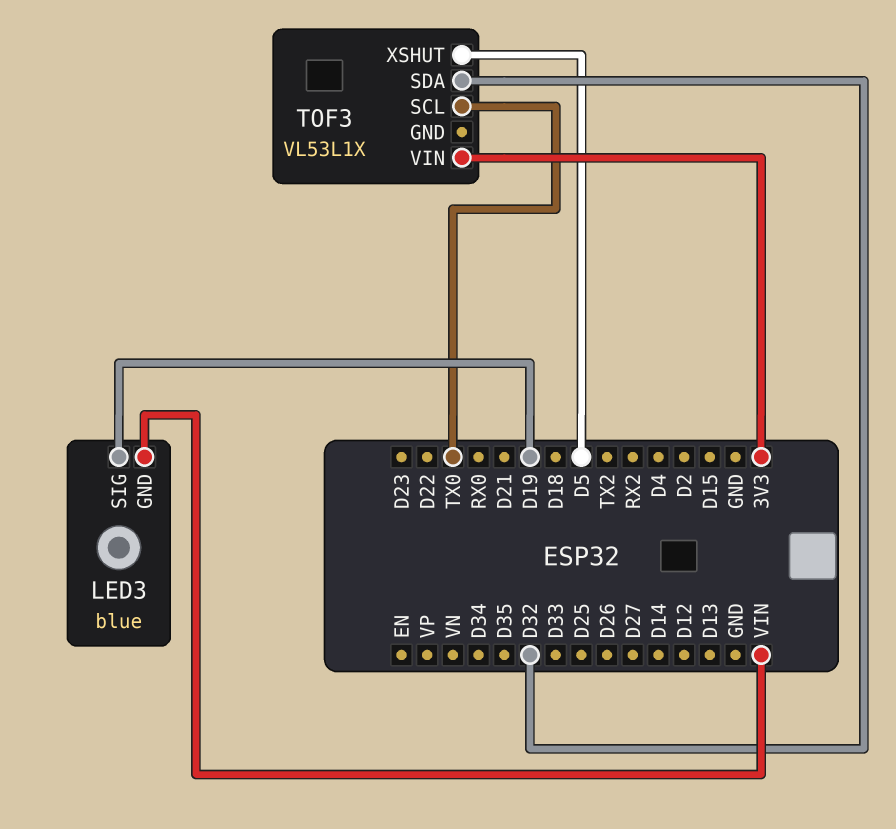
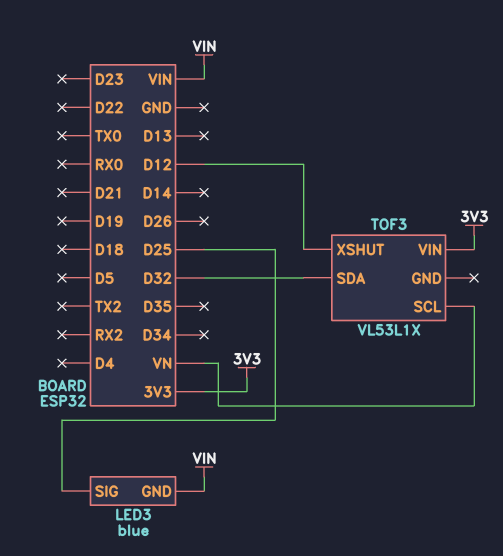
LED3 pin SIG: D19 -> D25
TOF3 pin SCL: TX0 -> VN
TOF3 pin XSHUT: D5 -> D12

